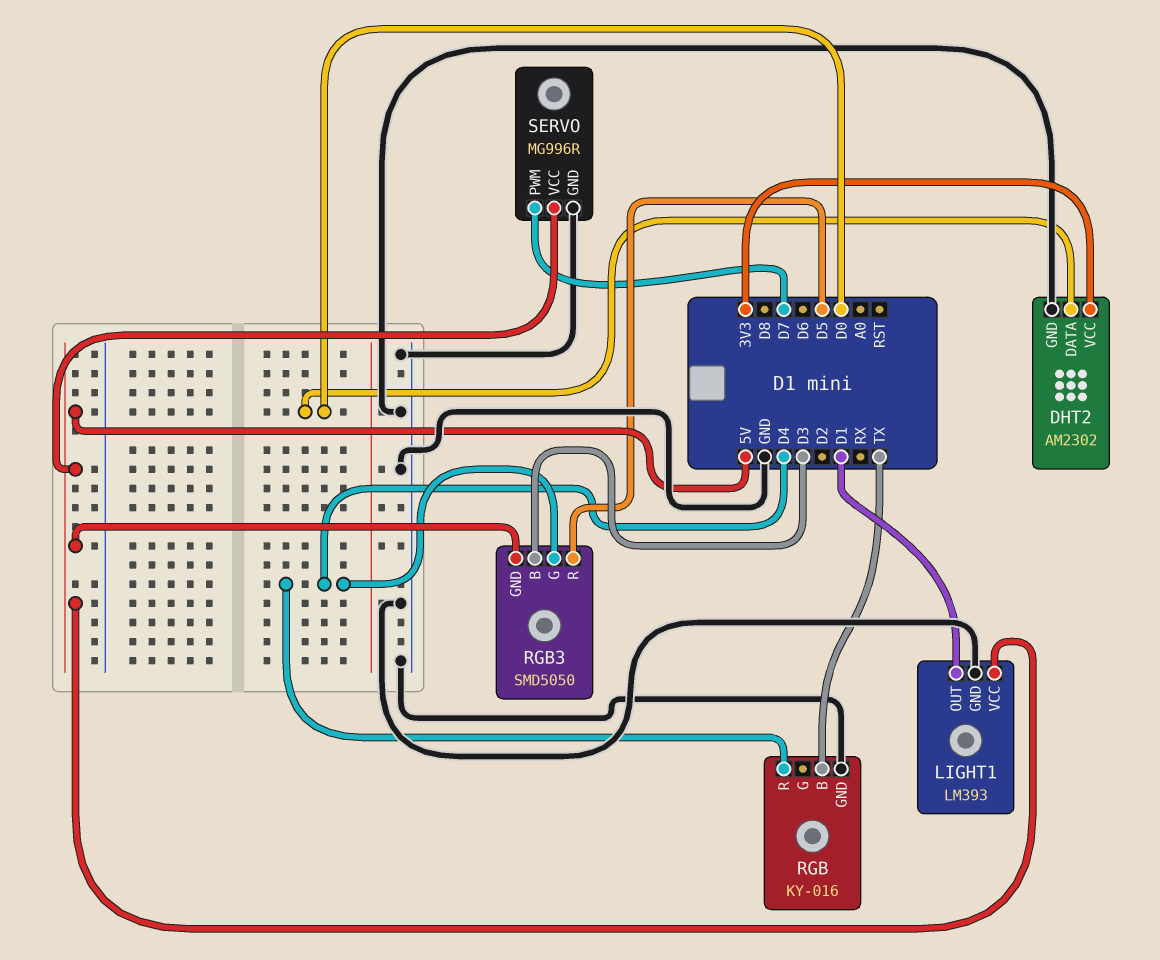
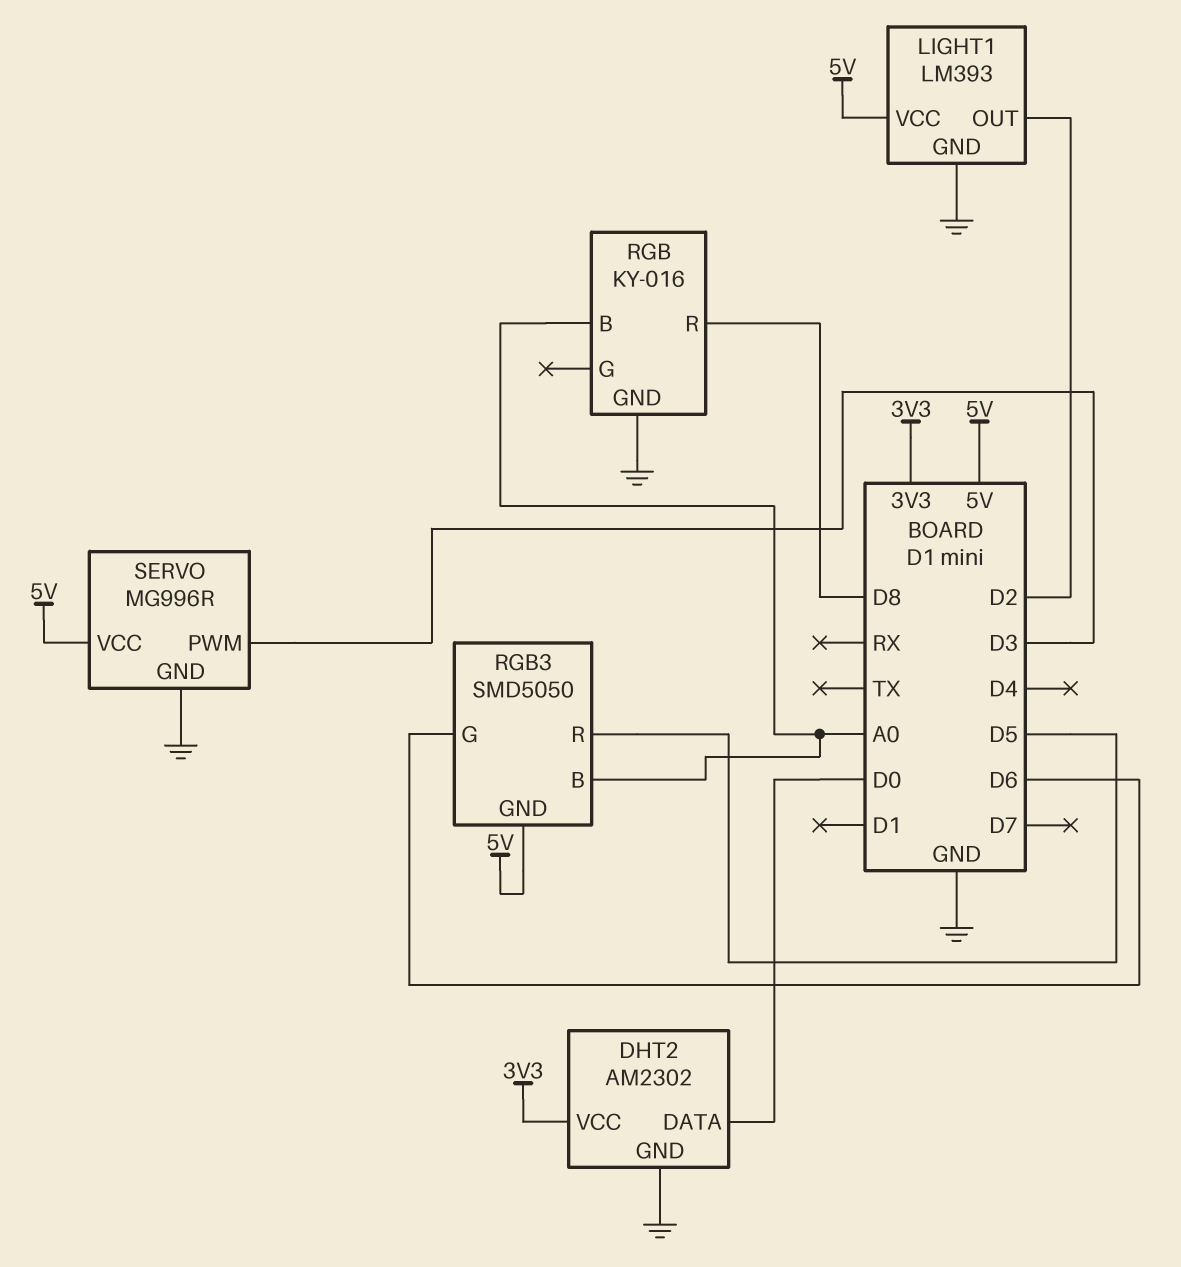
LIGHT1 pin OUT: D1 -> D2
RGB pin B: TX -> A0
RGB pin R: D4 -> D8
RGB3 pin B: D3 -> A0
RGB3 pin G: D4 -> D6
SERVO pin PWM: D7 -> D3

